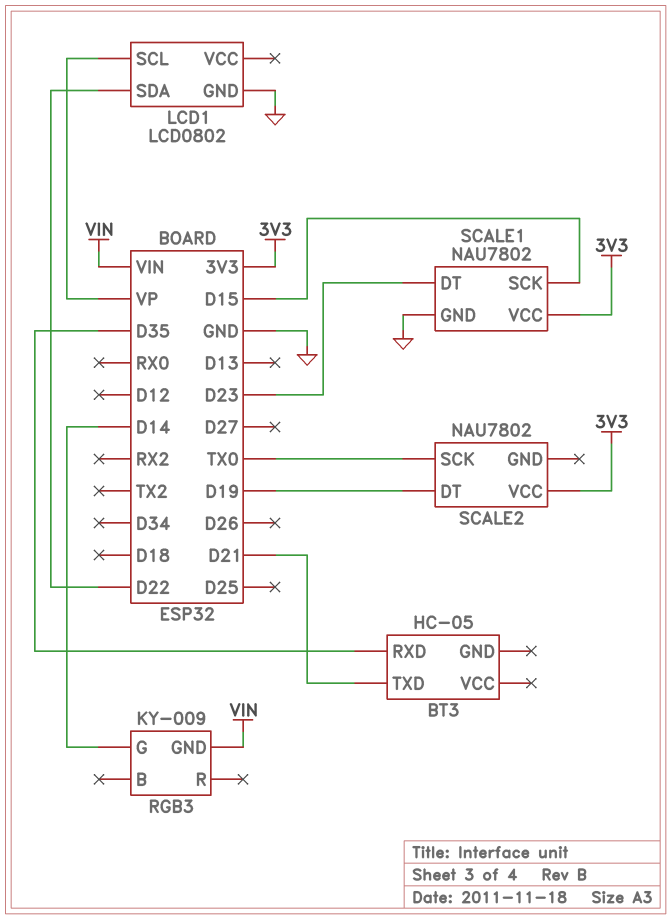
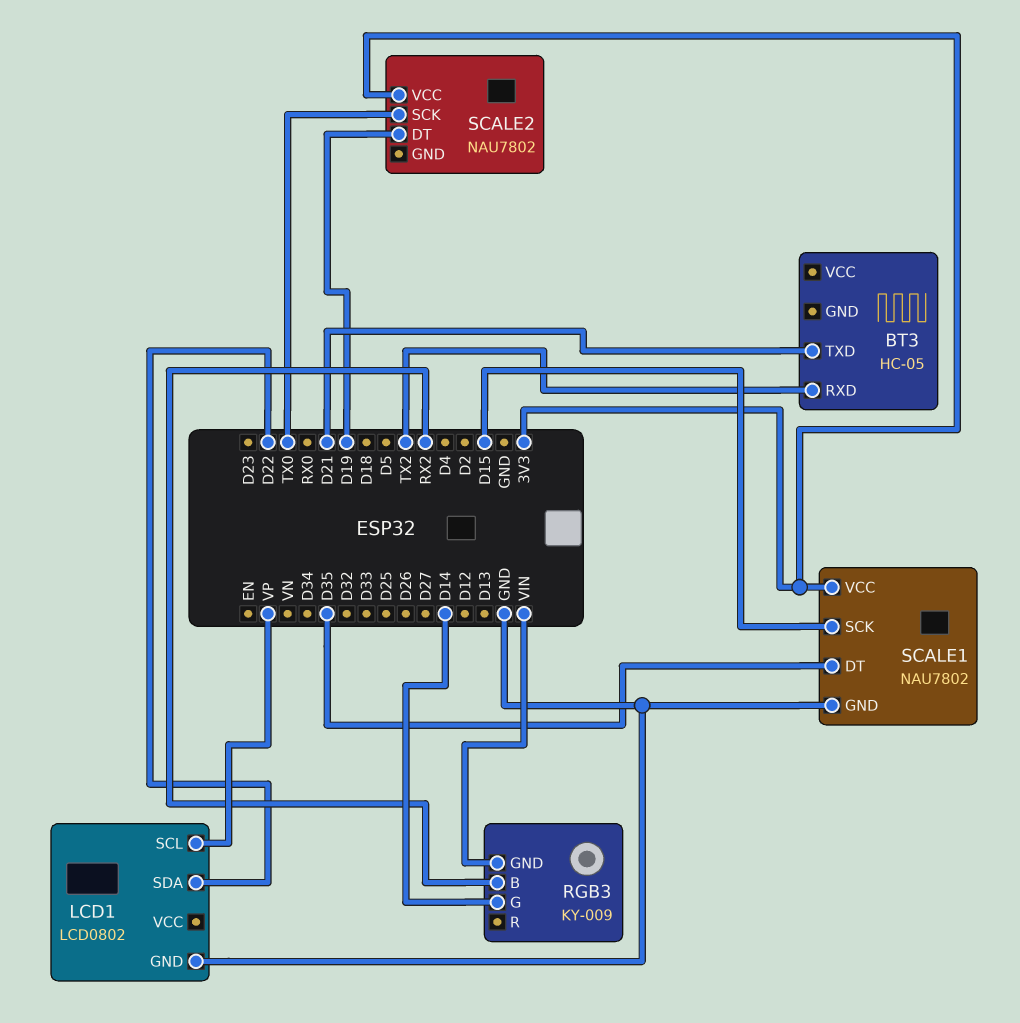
BT3 pin RXD: D35 -> TX2
RGB3 pin B: none -> RX2
SCALE1 pin DT: D23 -> D35

